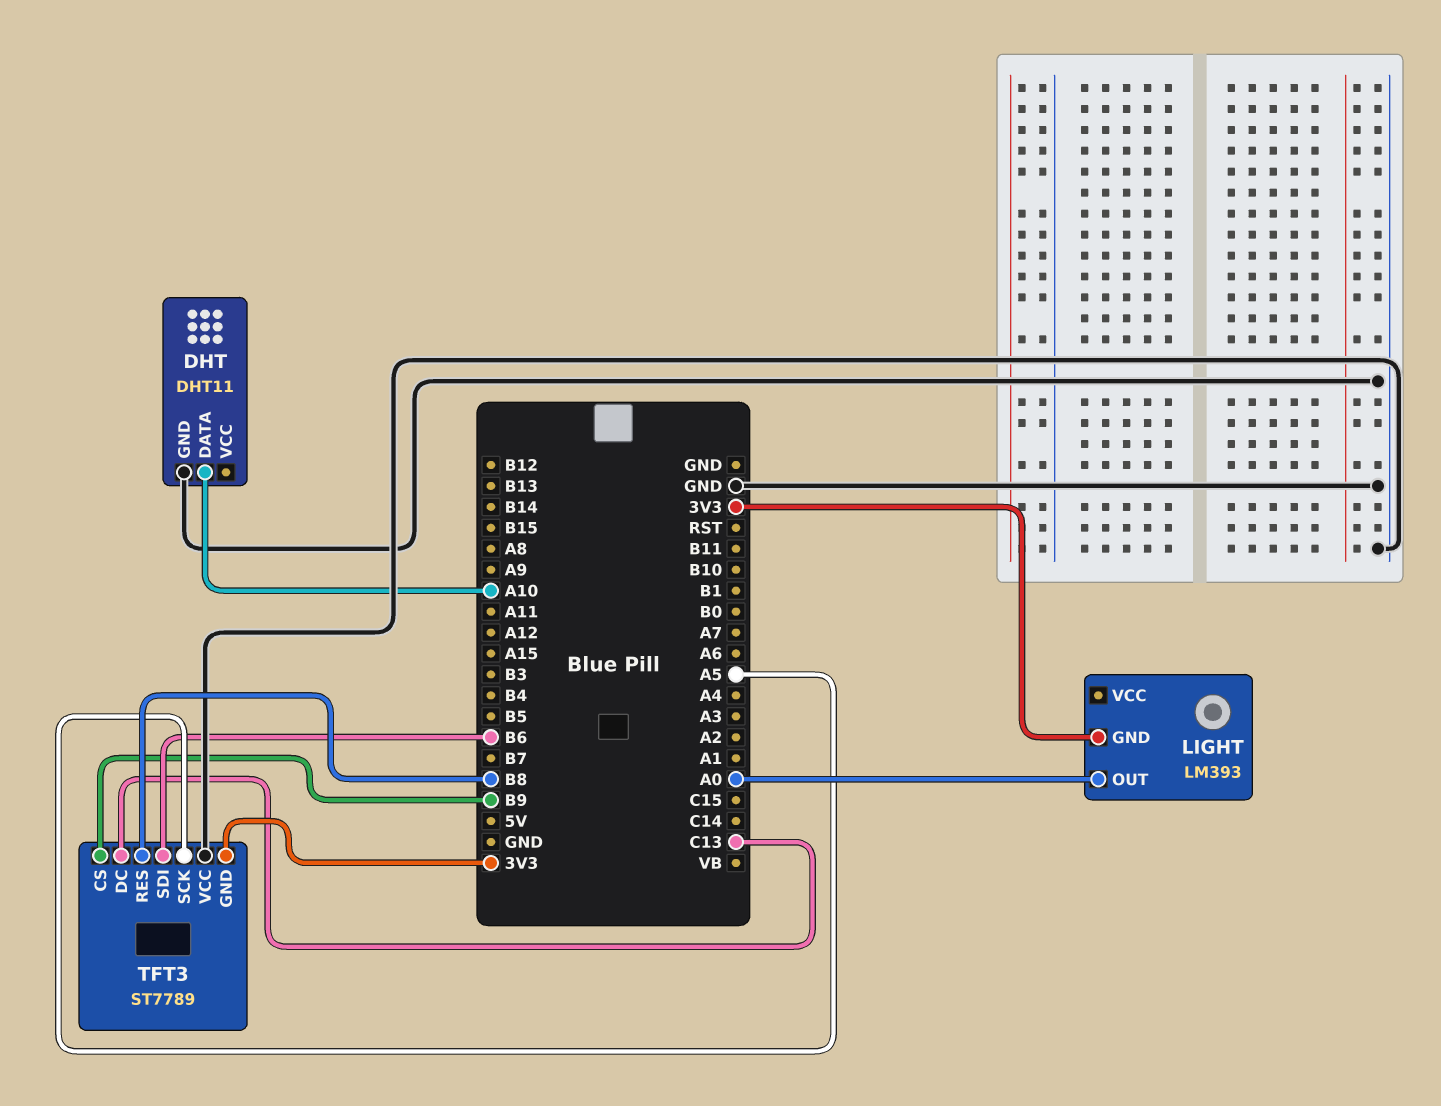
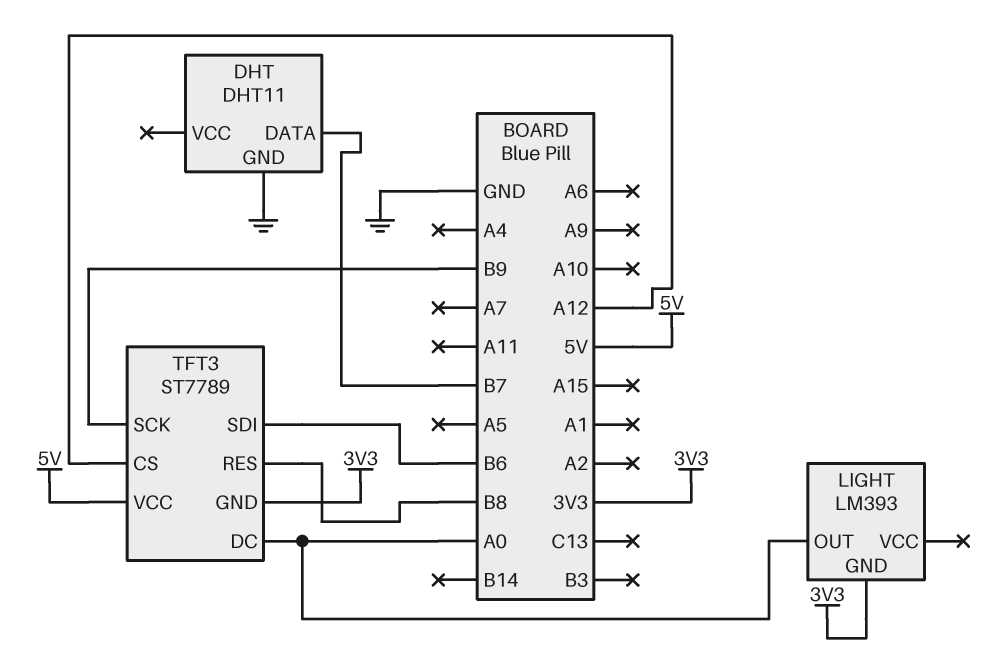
DHT pin DATA: A10 -> B7
TFT3 pin CS: B9 -> A12
TFT3 pin DC: C13 -> A0
TFT3 pin SCK: A5 -> B9
TFT3 pin VCC: GND -> 5V

